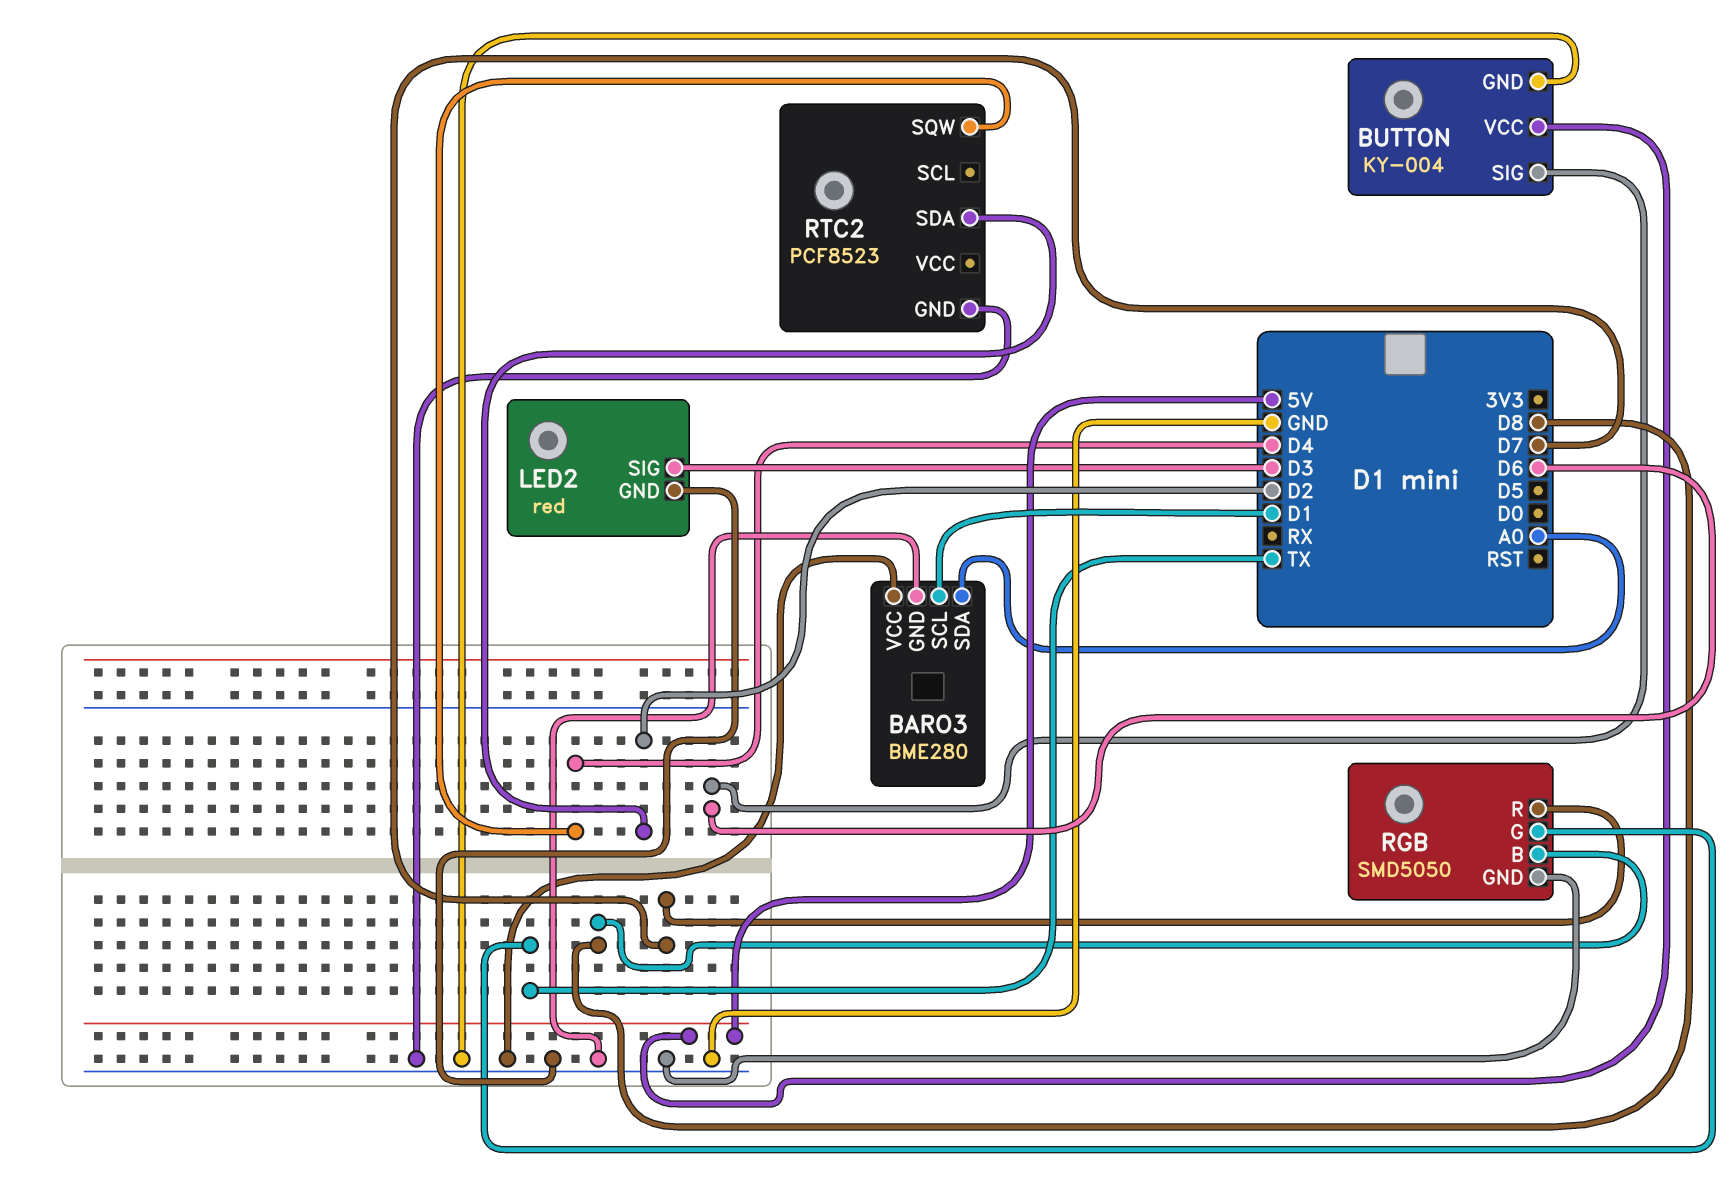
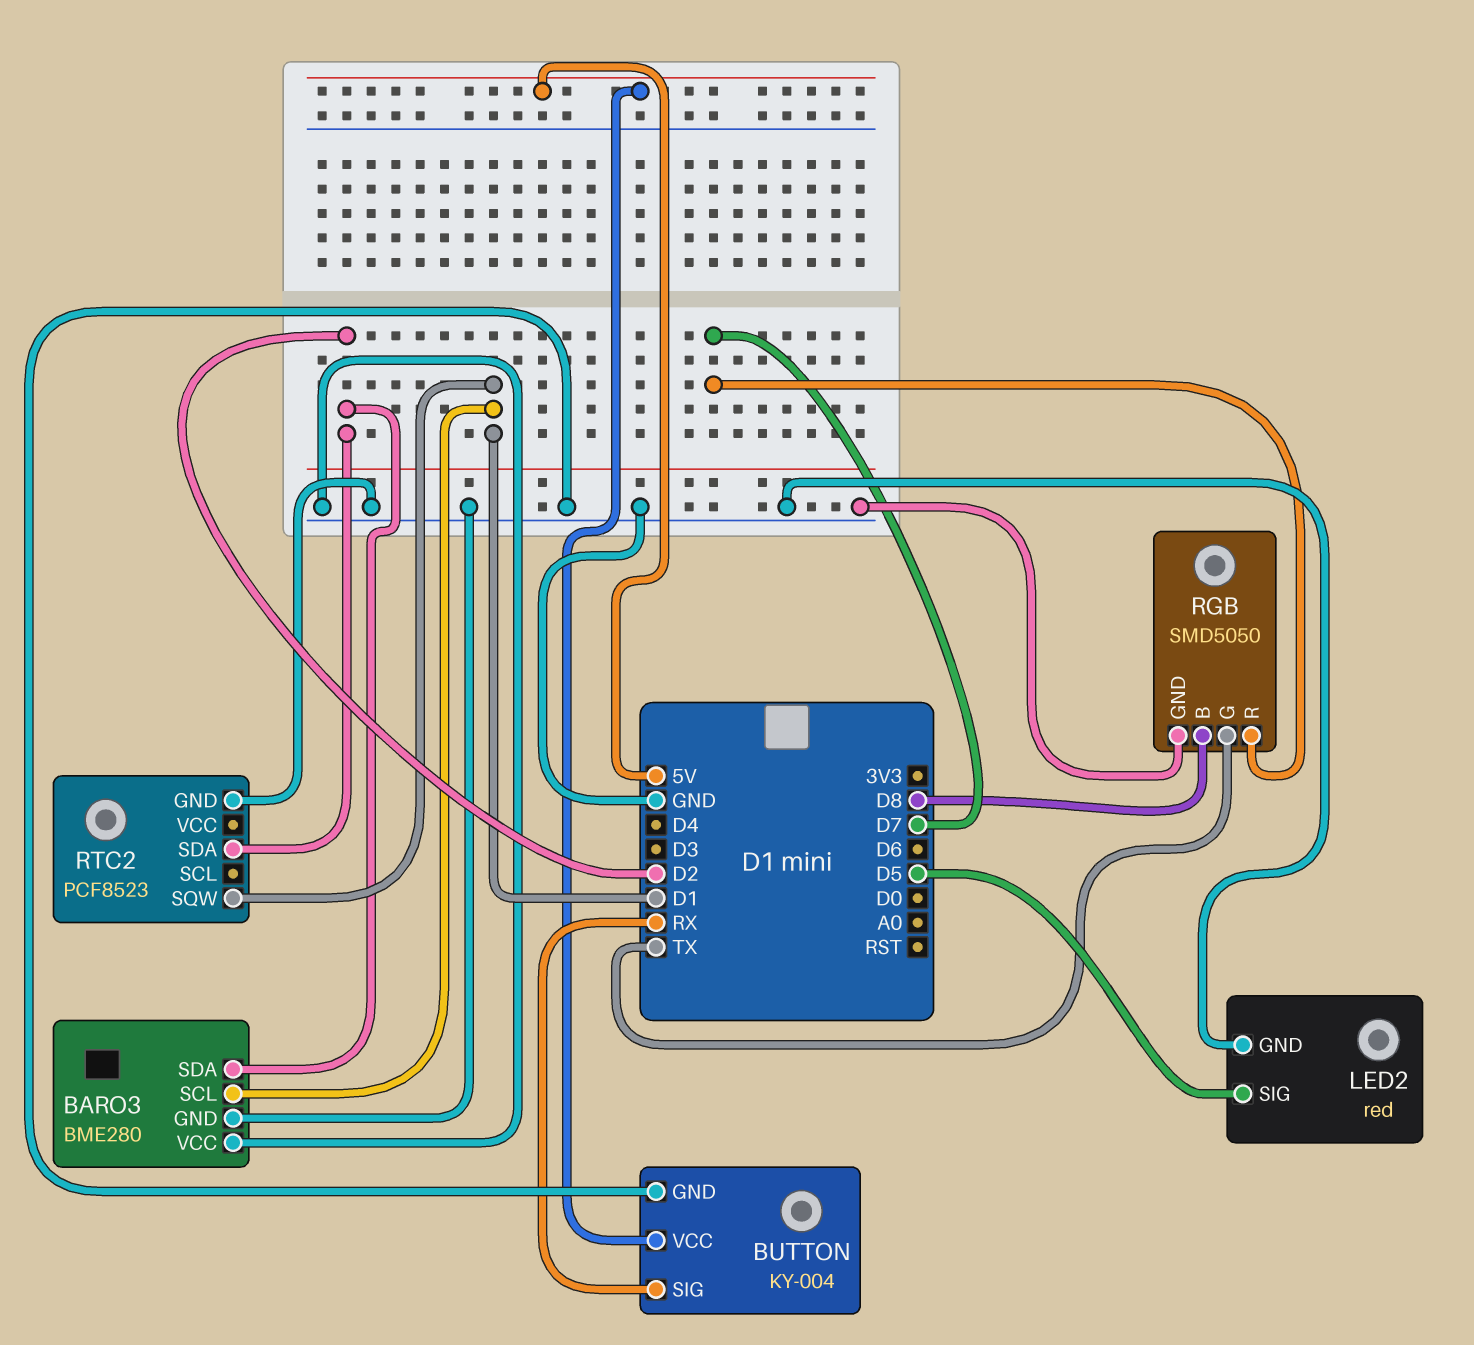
BARO3 pin SDA: A0 -> D2
BUTTON pin SIG: D6 -> RX
LED2 pin SIG: D3 -> D5
RTC2 pin SQW: D4 -> D1

